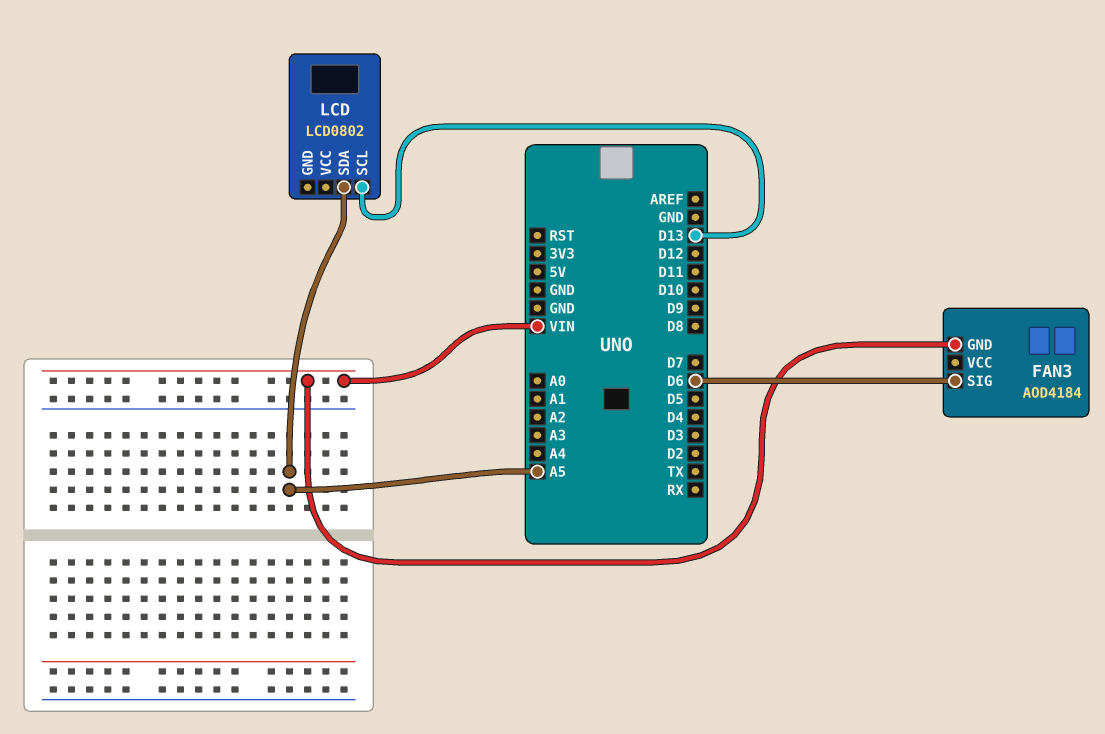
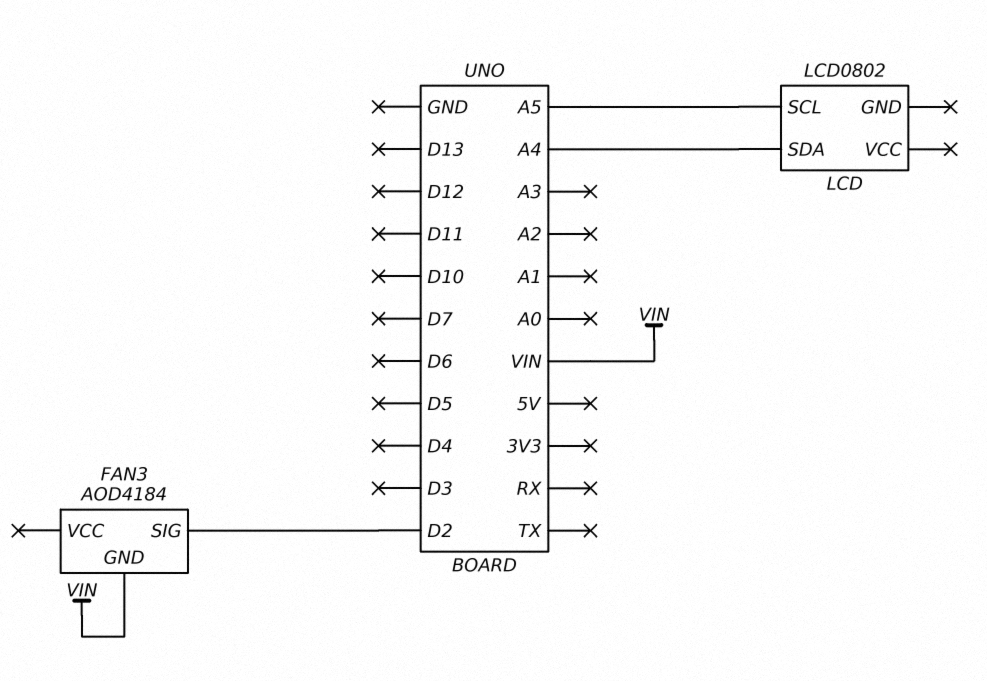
FAN3 pin SIG: D6 -> D2
LCD pin SCL: D13 -> A5
LCD pin SDA: A5 -> A4

